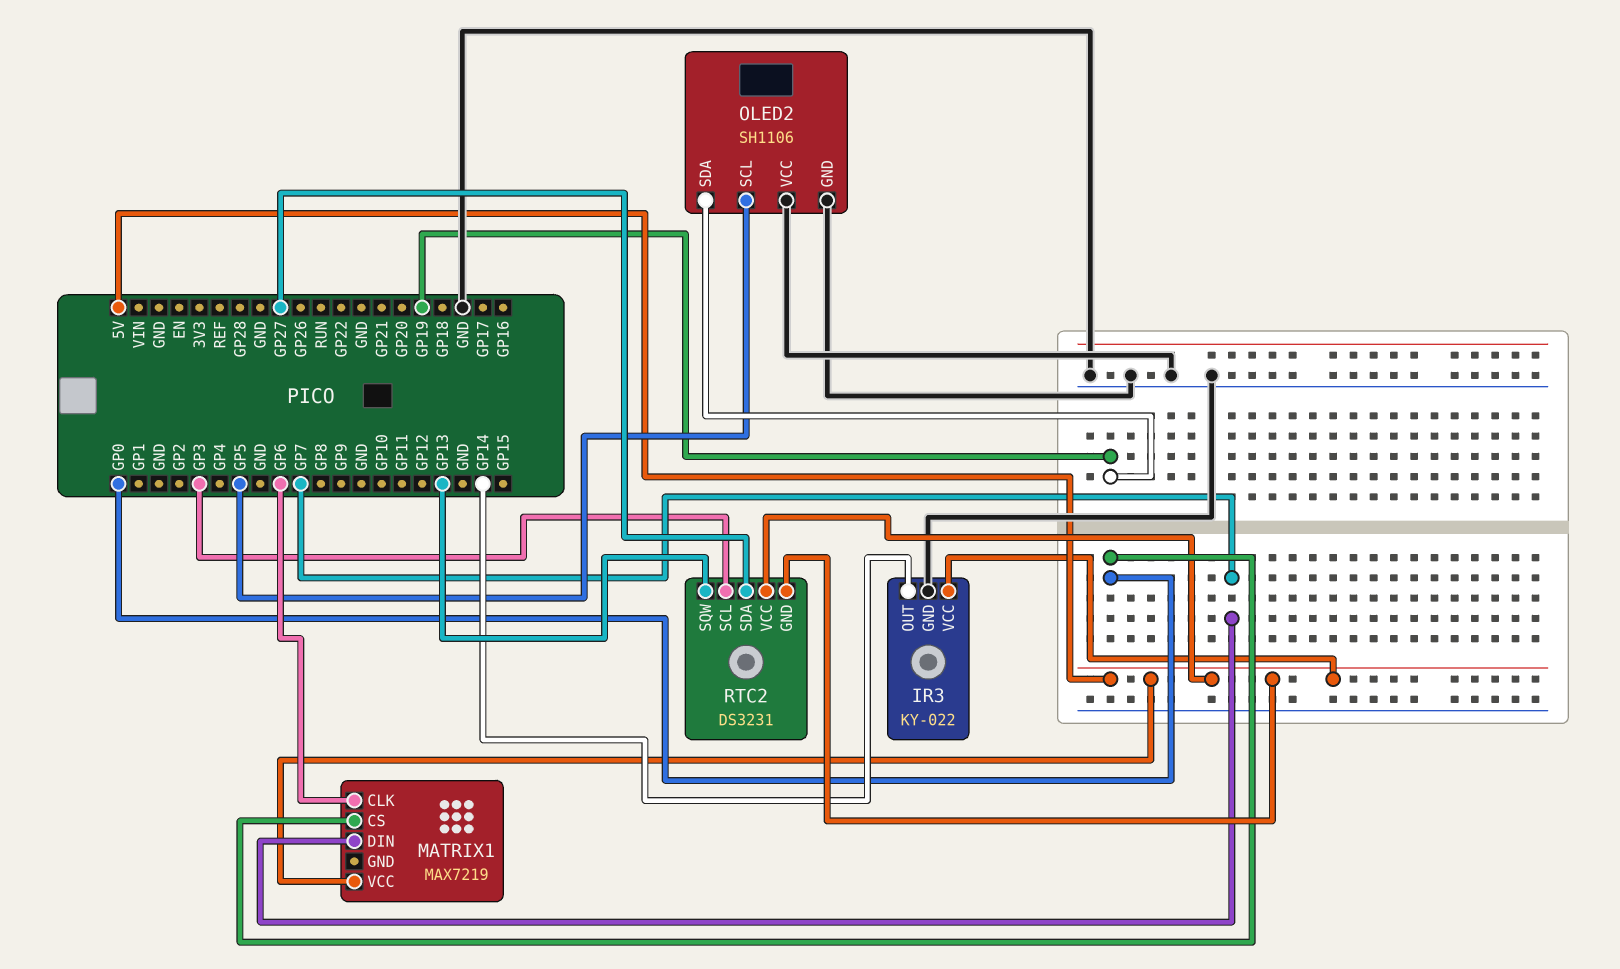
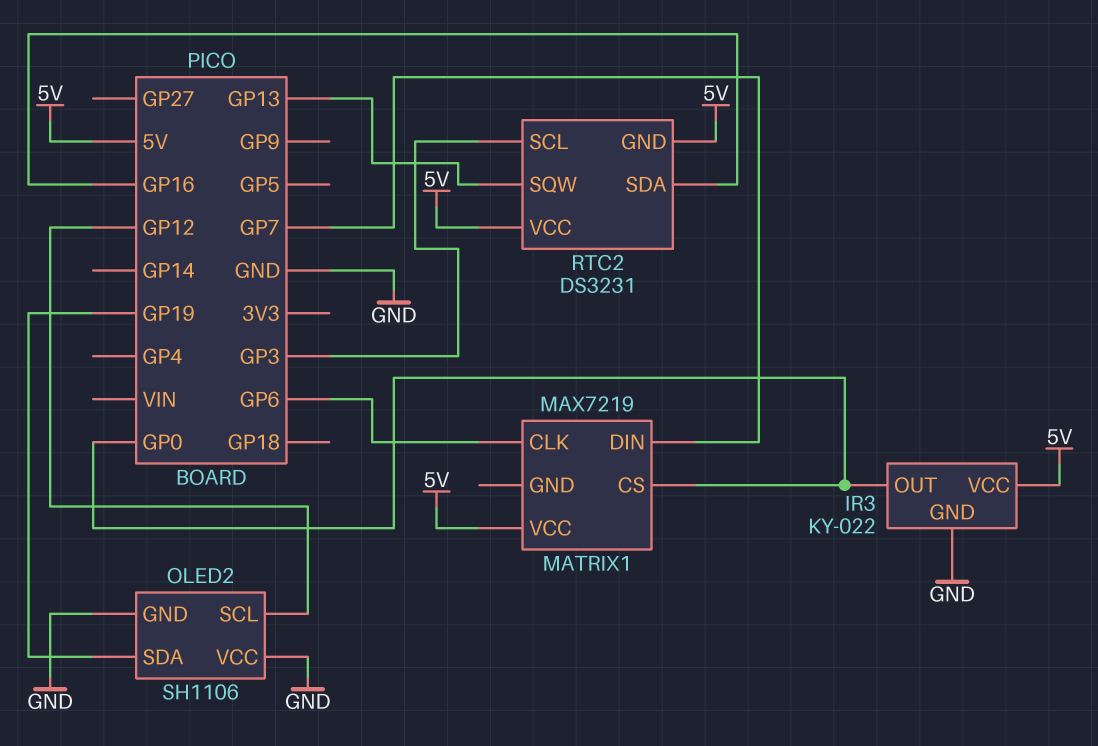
IR3 pin OUT: GP14 -> GP0
OLED2 pin SCL: GP5 -> GP12
RTC2 pin SDA: GP27 -> GP16

